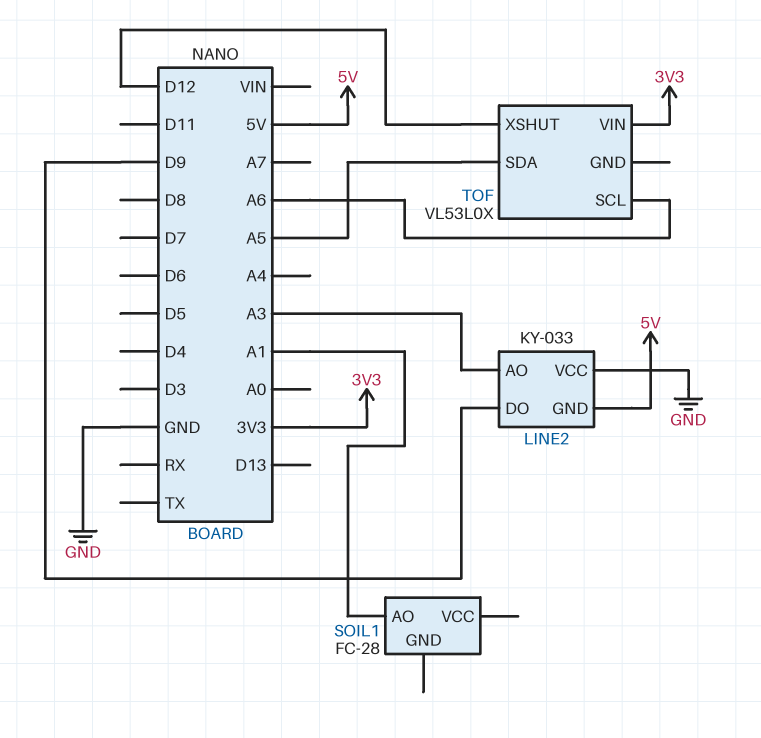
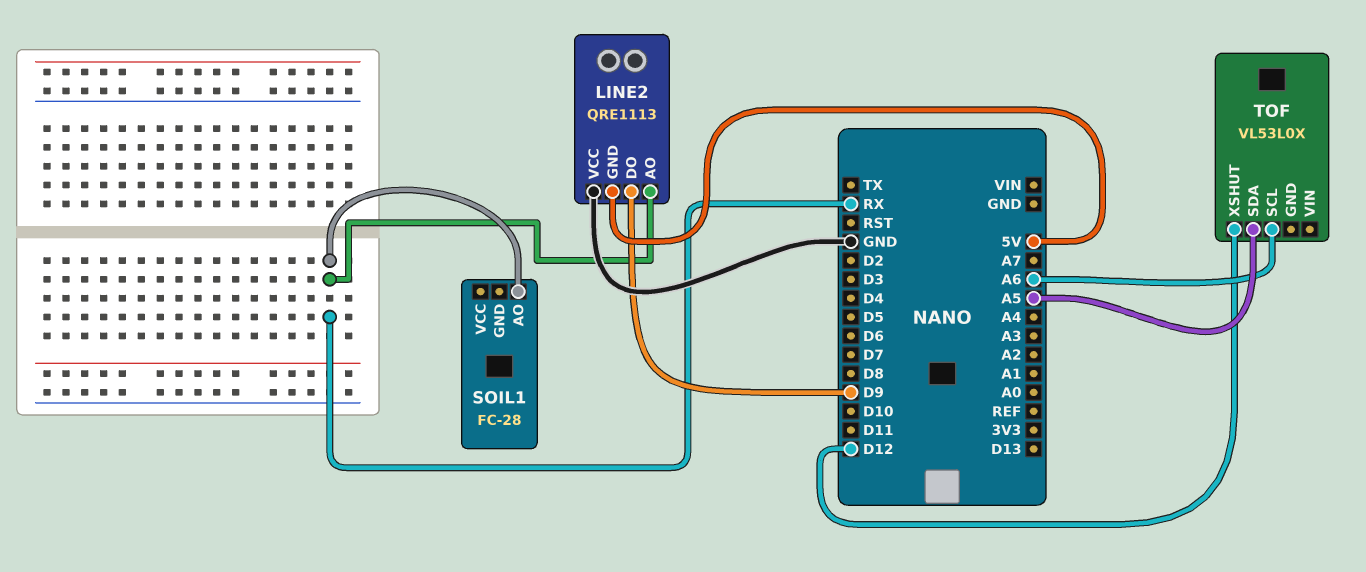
LINE2: KY-033 -> QRE1113
LINE2 pin AO: A3 -> RX
SOIL1 pin AO: A1 -> RX
TOF pin VIN: 3V3 -> none

